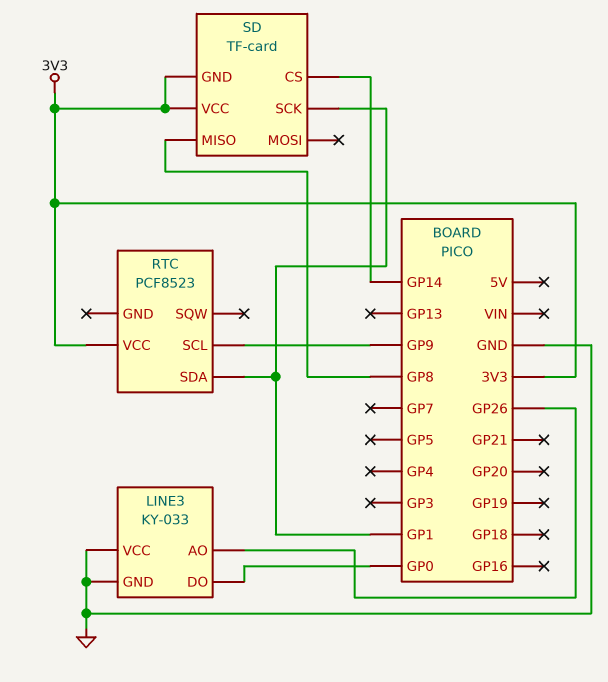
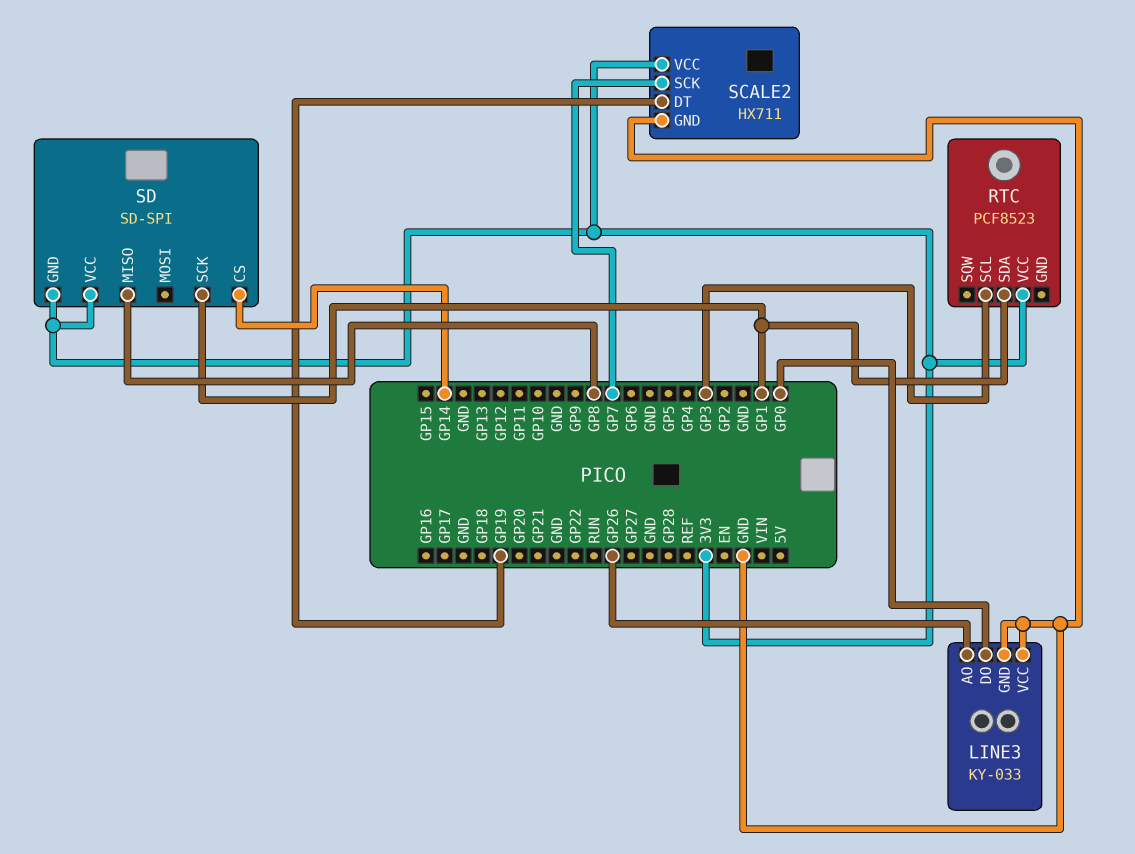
RTC pin SCL: GP9 -> GP3
SCALE2: none -> HX711
SCALE2 pin DT: none -> GP19
SCALE2 pin GND: none -> GND
SCALE2 pin SCK: none -> GP7
SCALE2 pin VCC: none -> 3V3
SD: TF-card -> SD-SPI

